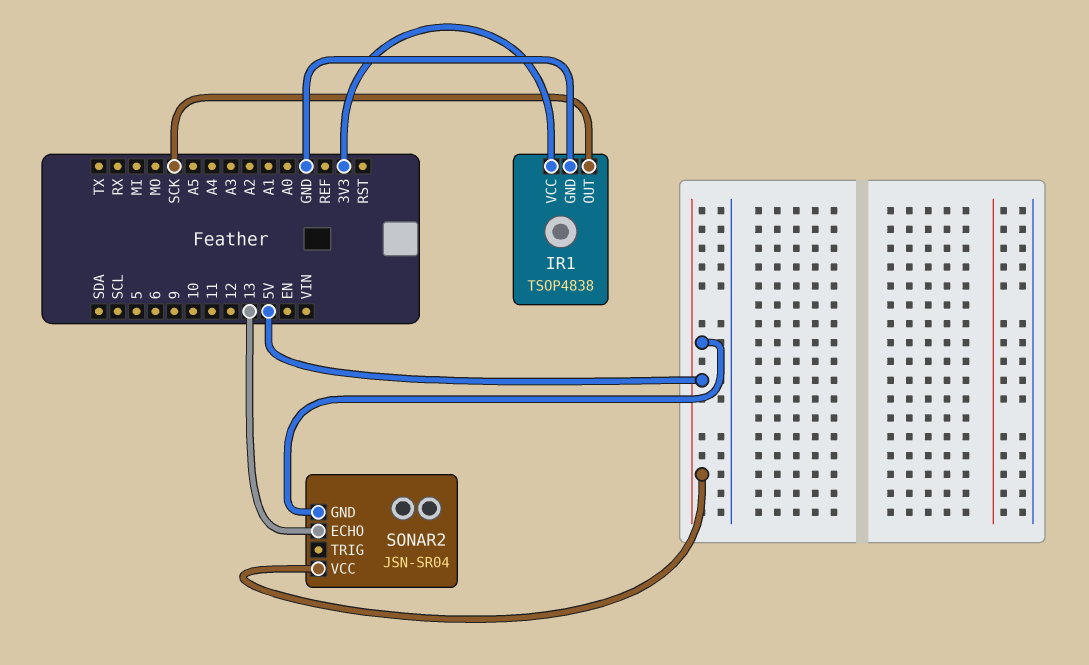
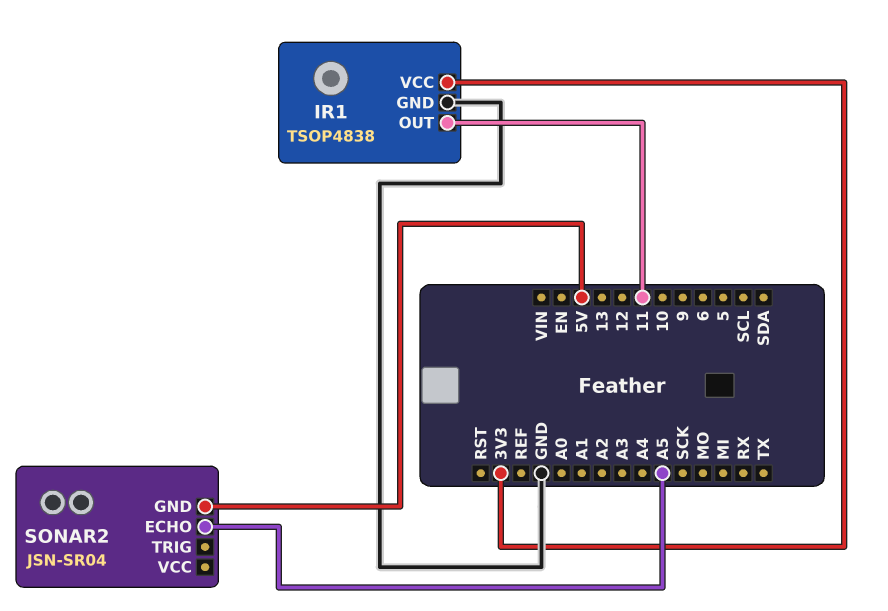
IR1 pin OUT: SCK -> 11
SONAR2 pin ECHO: 13 -> A5
SONAR2 pin VCC: 5V -> none

